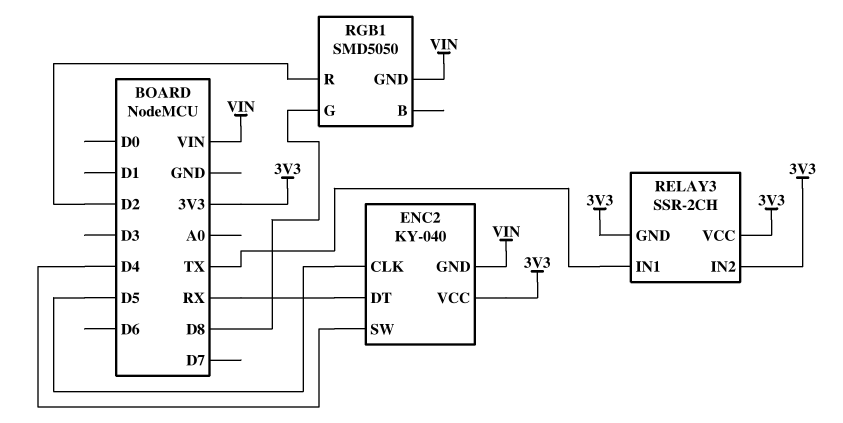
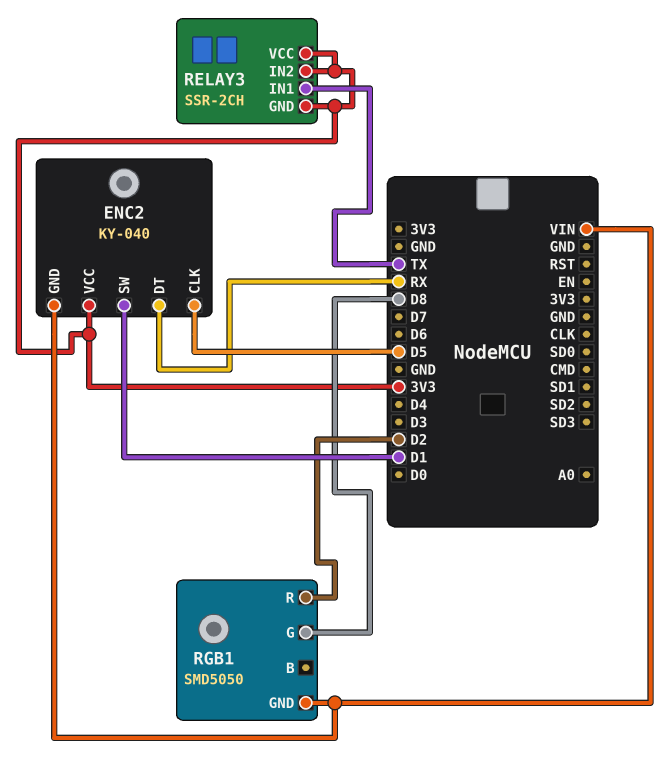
ENC2 pin SW: D4 -> D1

